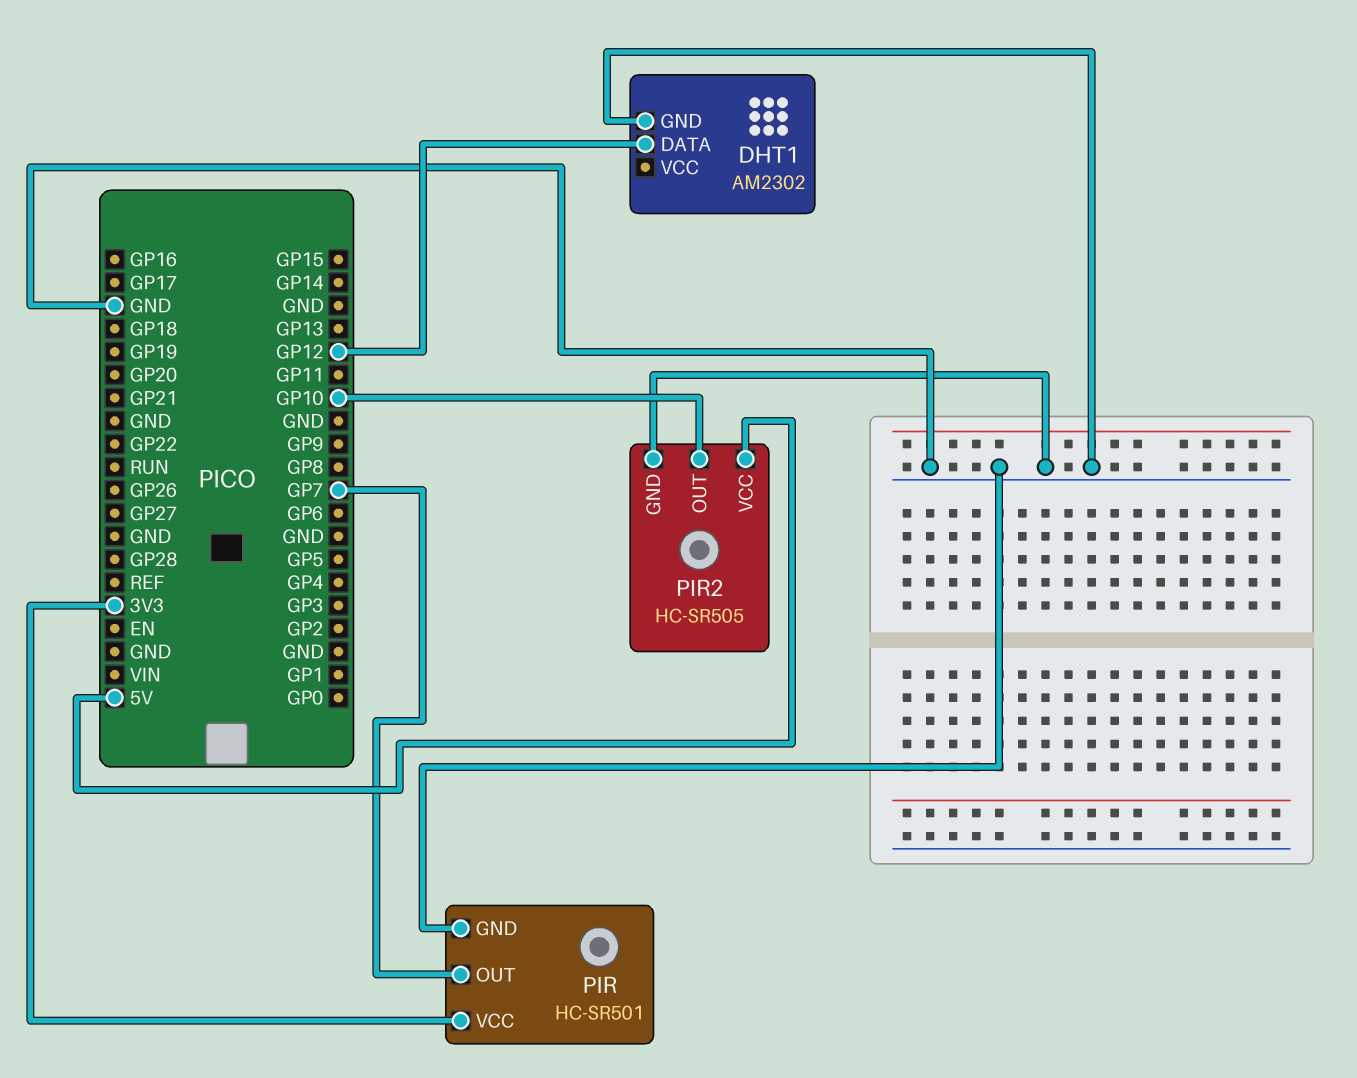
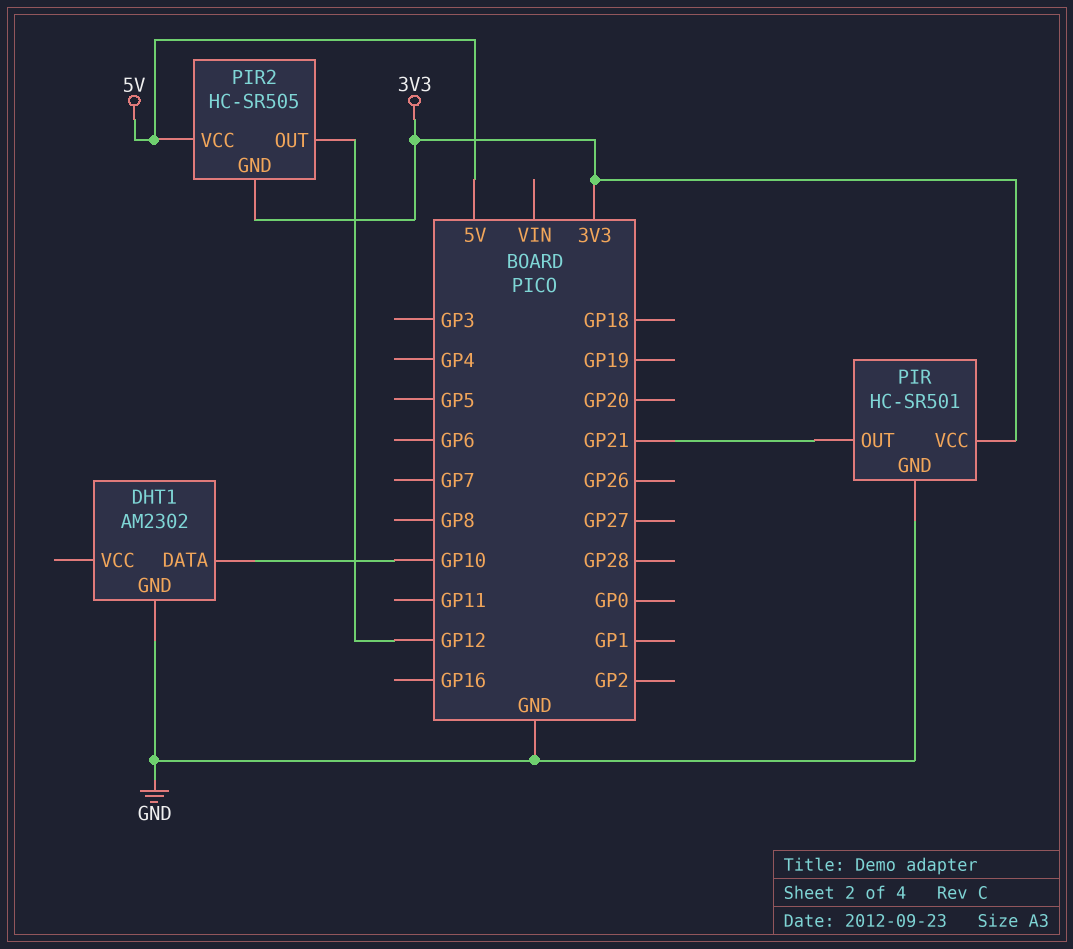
DHT1 pin DATA: GP12 -> GP10
PIR pin OUT: GP7 -> GP21
PIR2 pin GND: GND -> 3V3
PIR2 pin OUT: GP10 -> GP12

